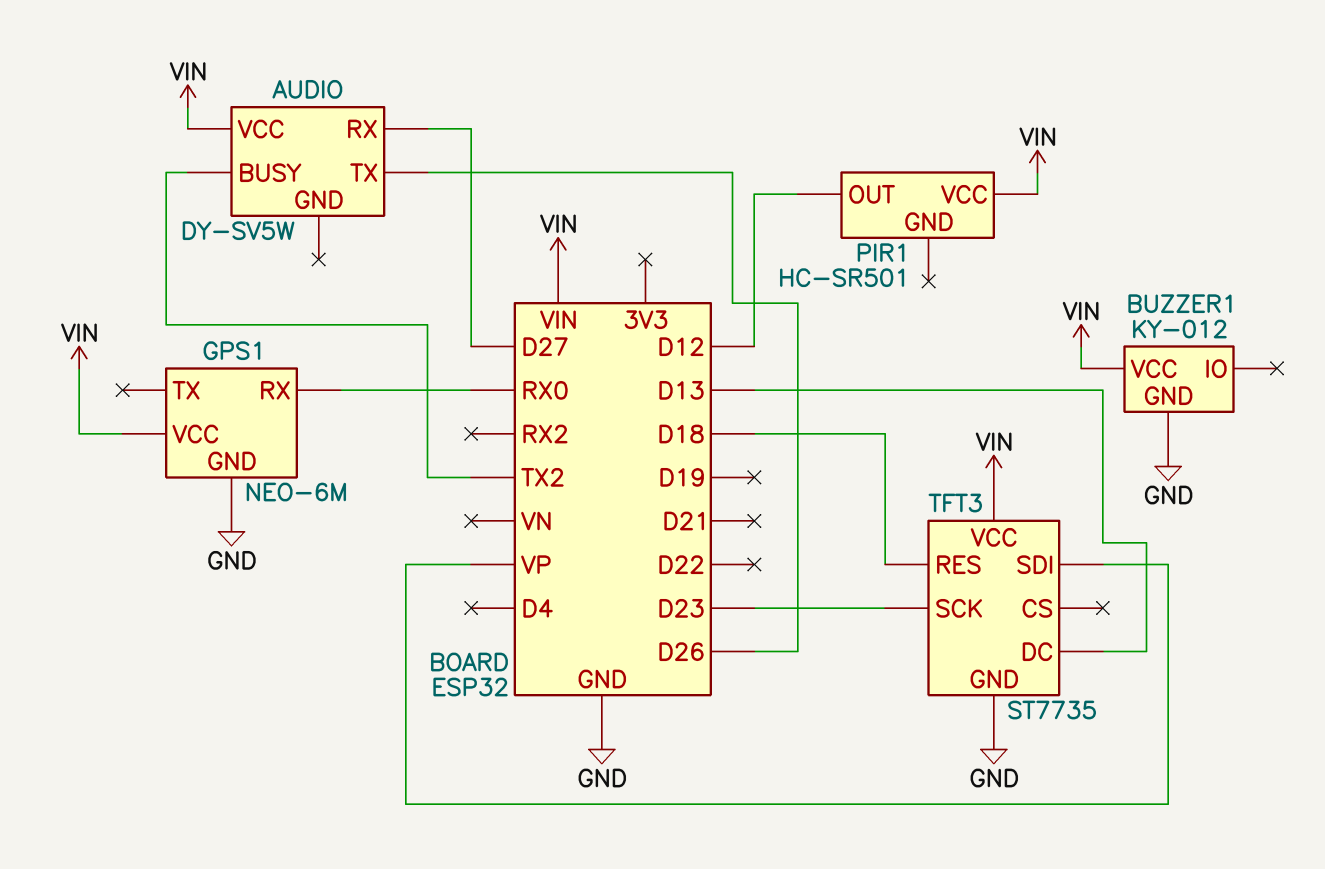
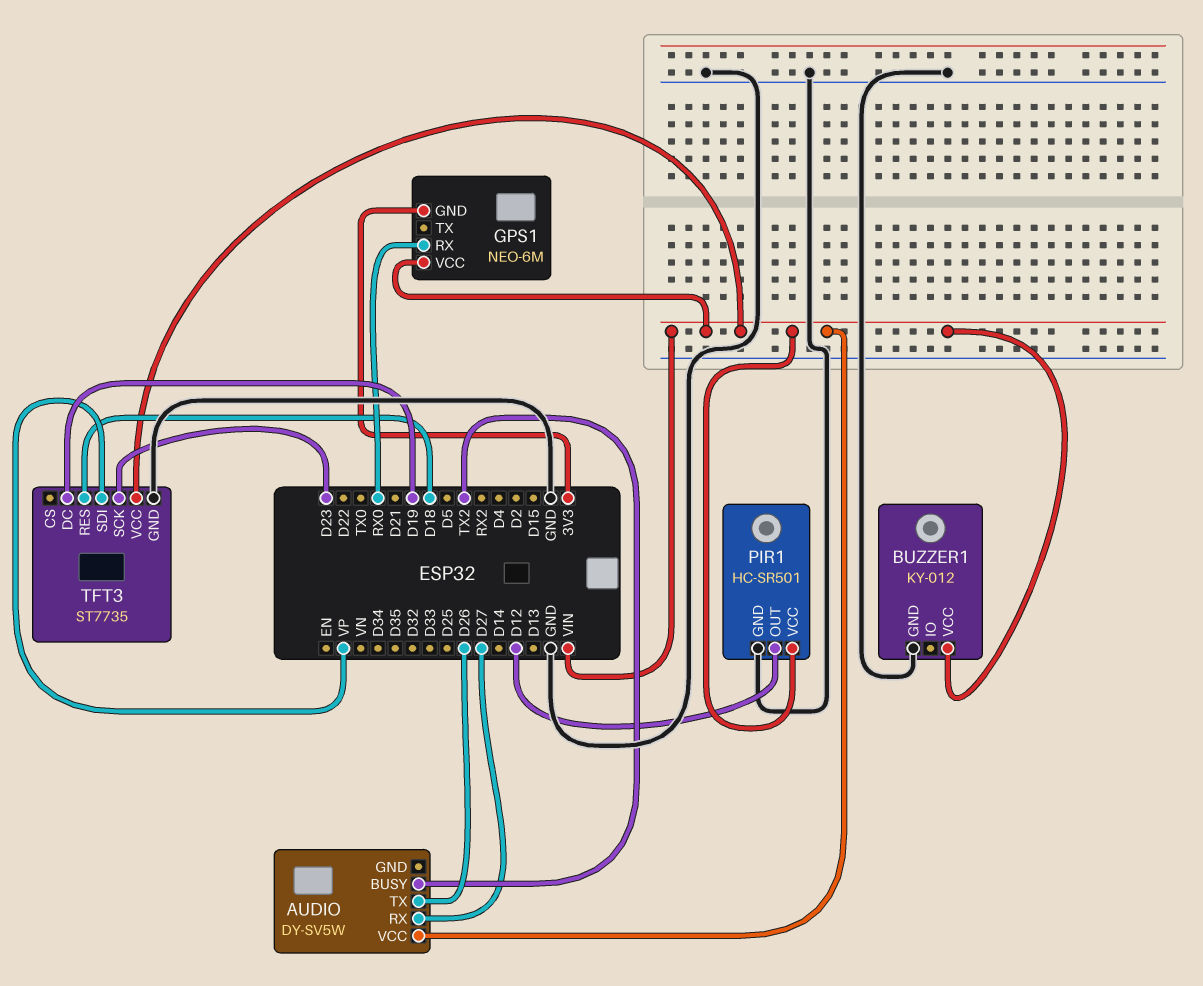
GPS1 pin GND: GND -> 3V3
PIR1 pin GND: none -> GND
TFT3 pin DC: D13 -> D19

